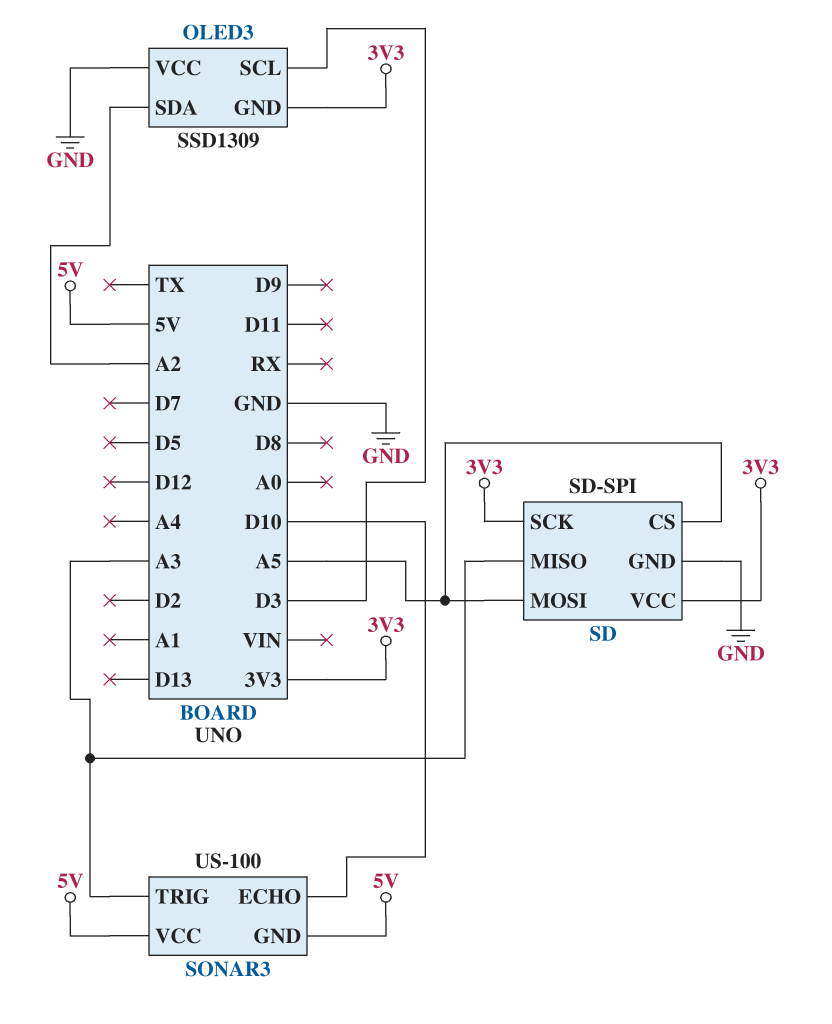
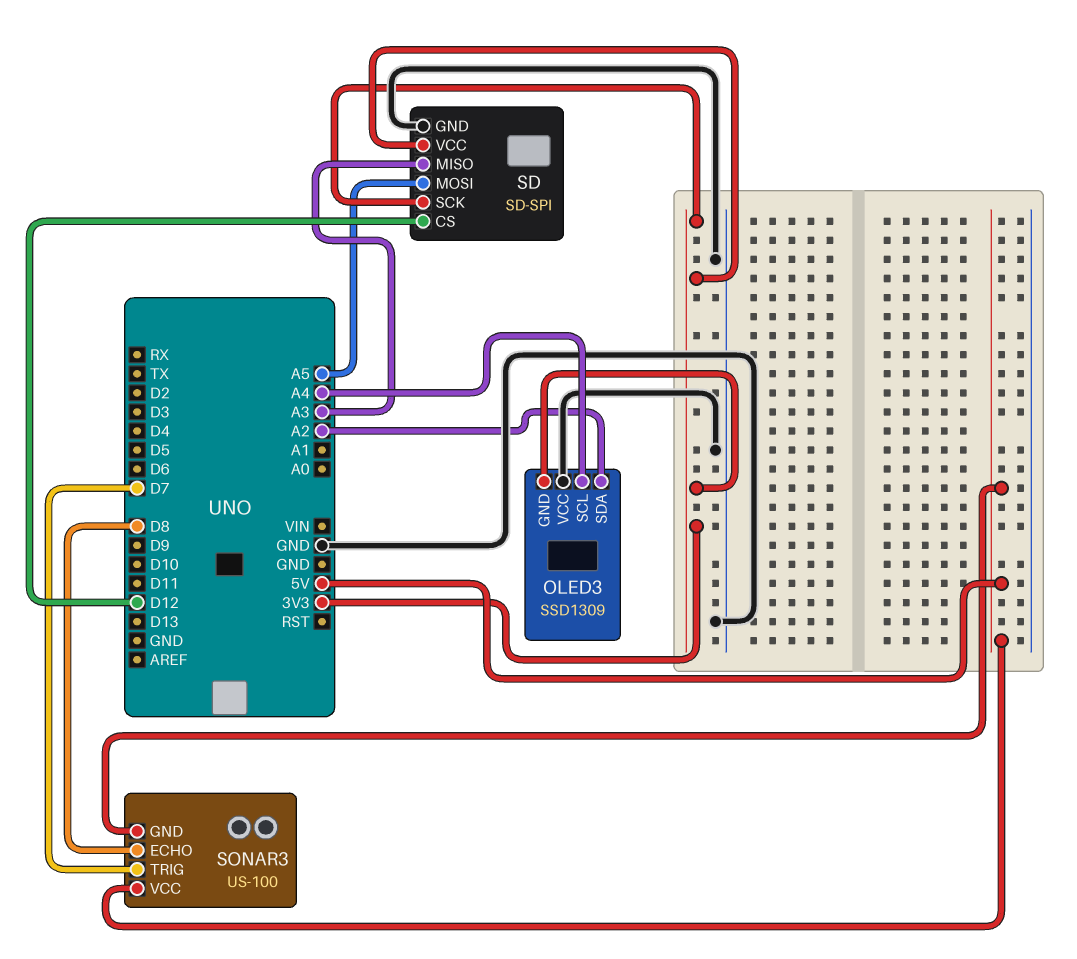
OLED3 pin SCL: D3 -> A4
SD pin CS: A5 -> D12
SONAR3 pin ECHO: D10 -> D8
SONAR3 pin TRIG: A3 -> D7

